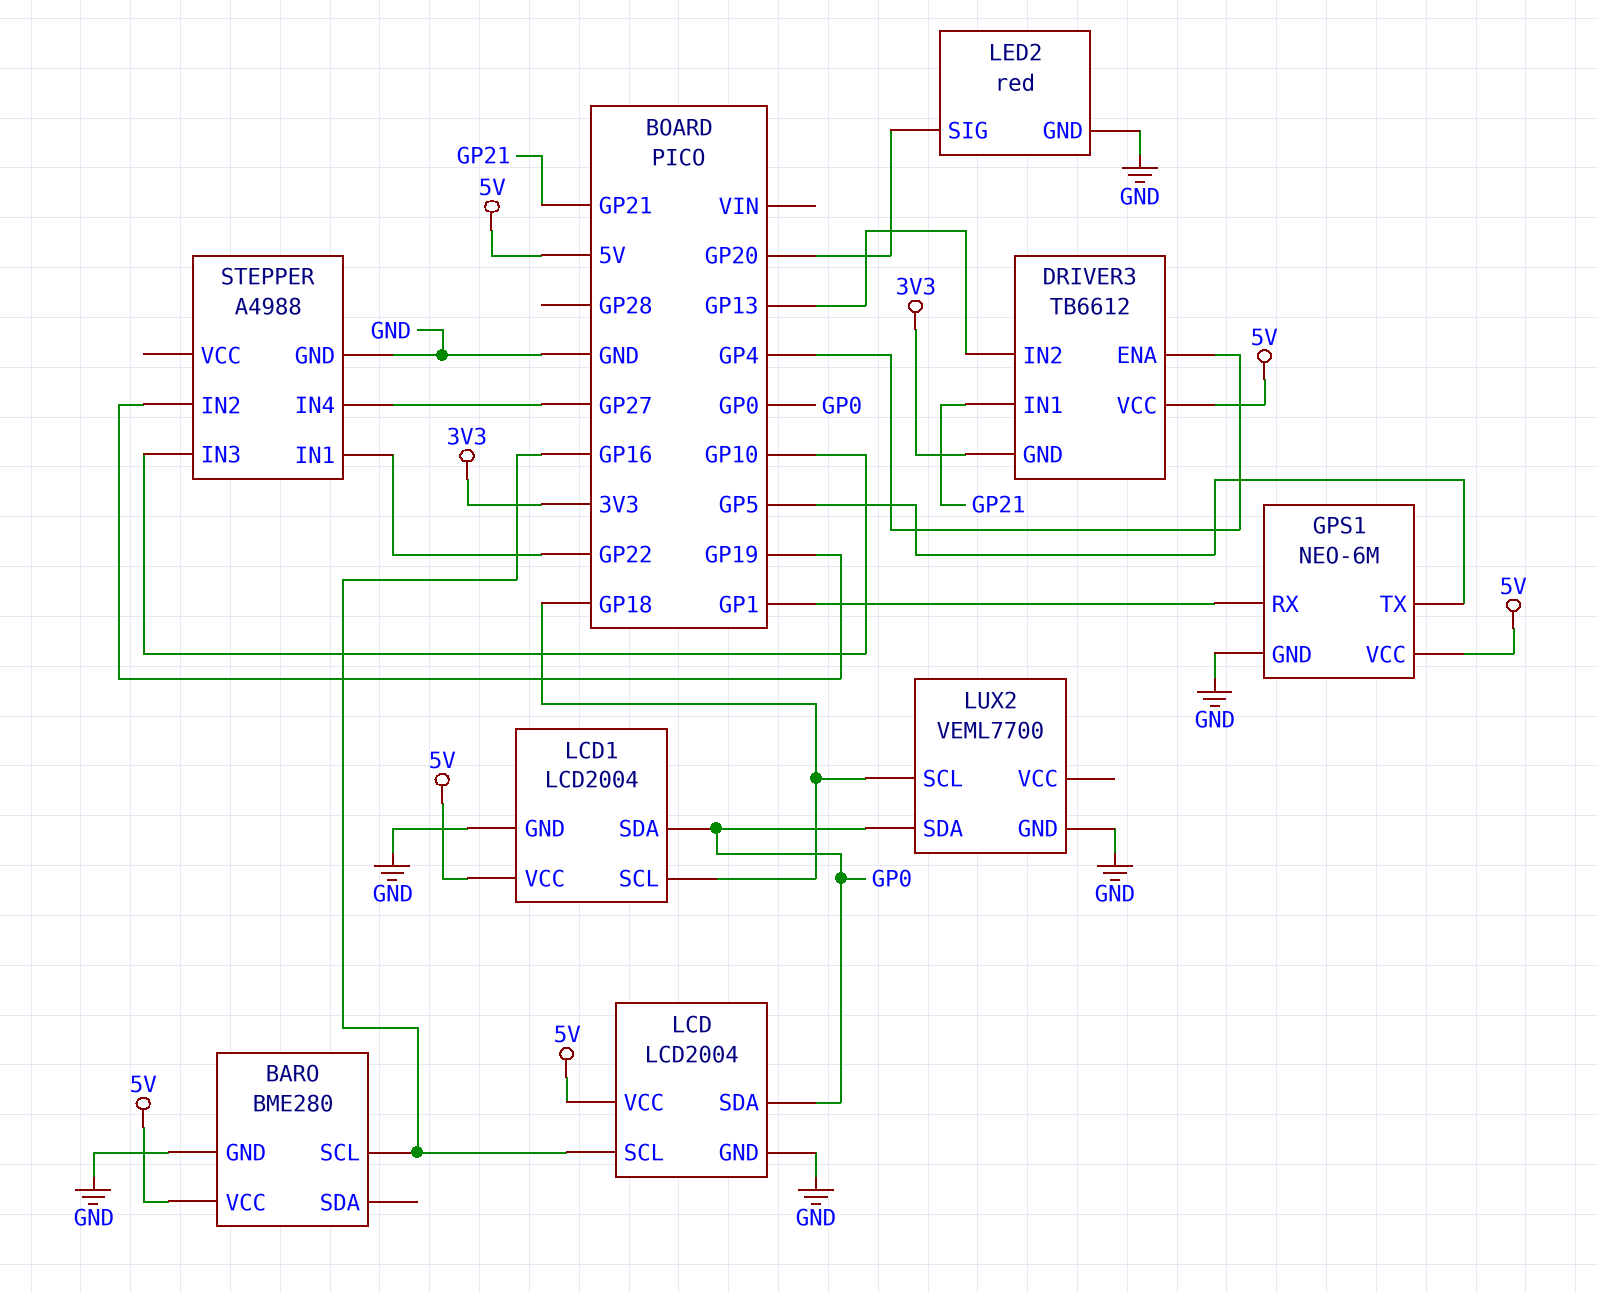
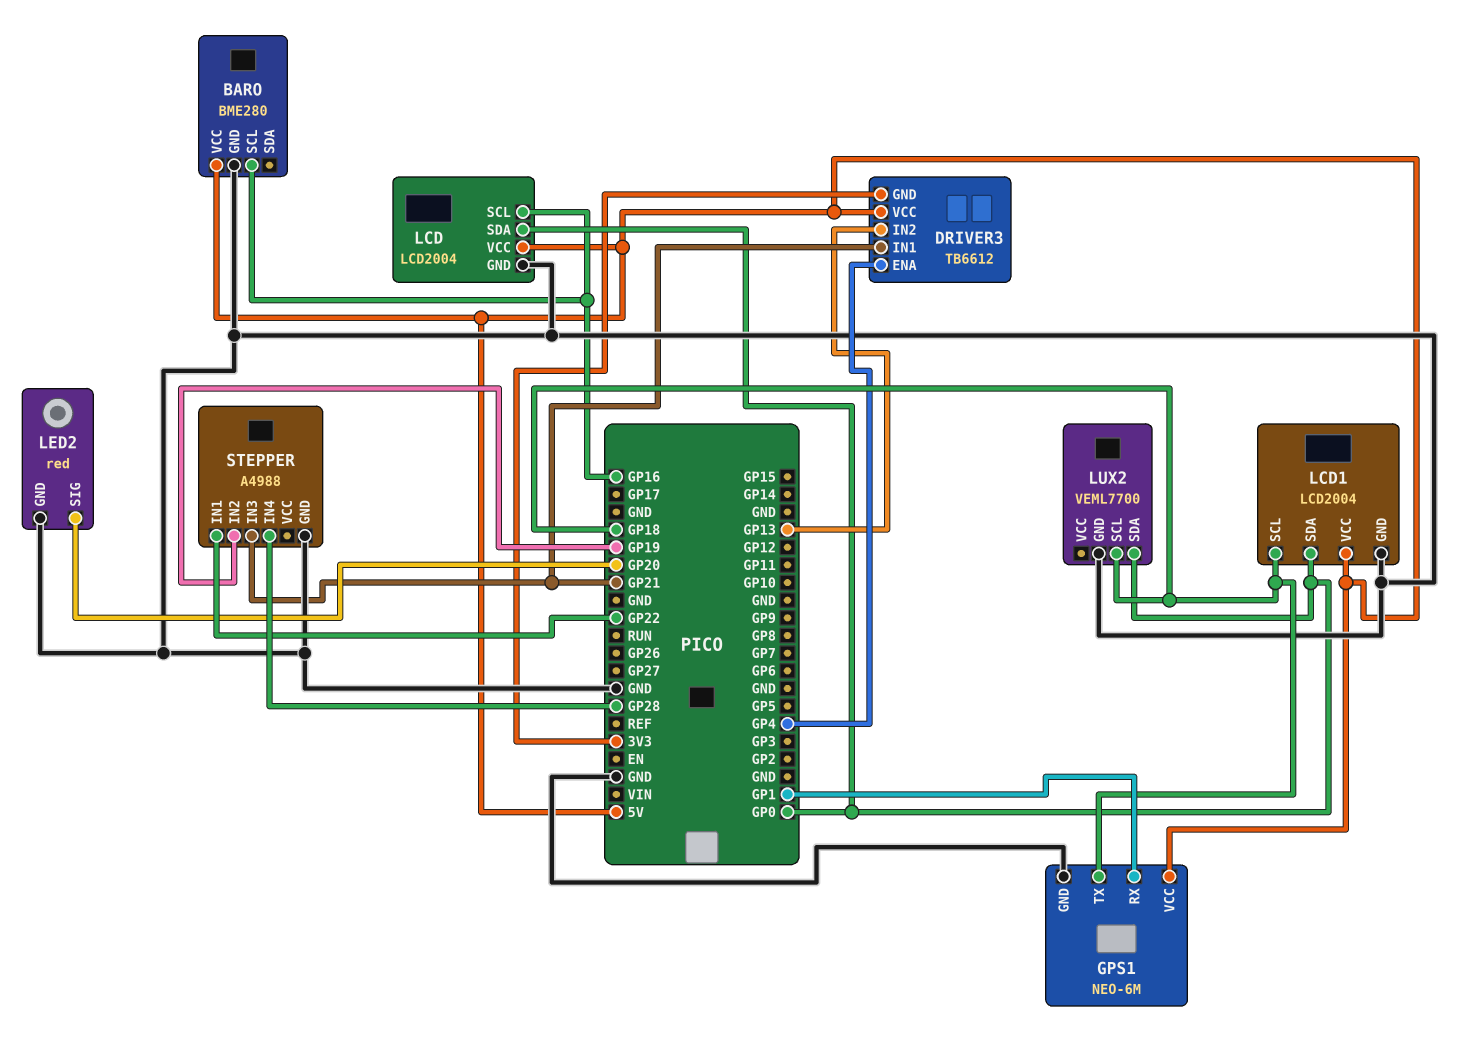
GPS1 pin TX: GP5 -> GP18
STEPPER pin IN3: GP10 -> GP21
STEPPER pin IN4: GP27 -> GP28

